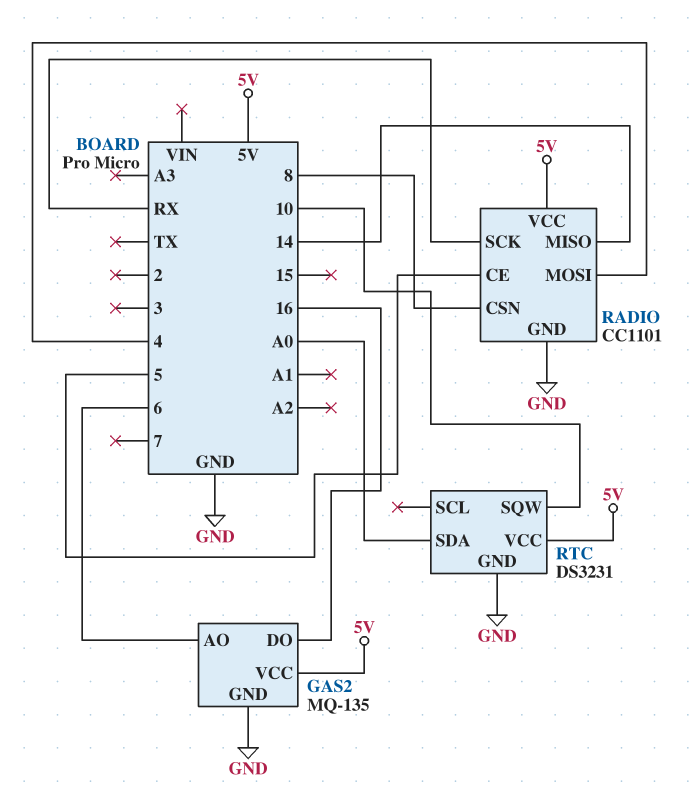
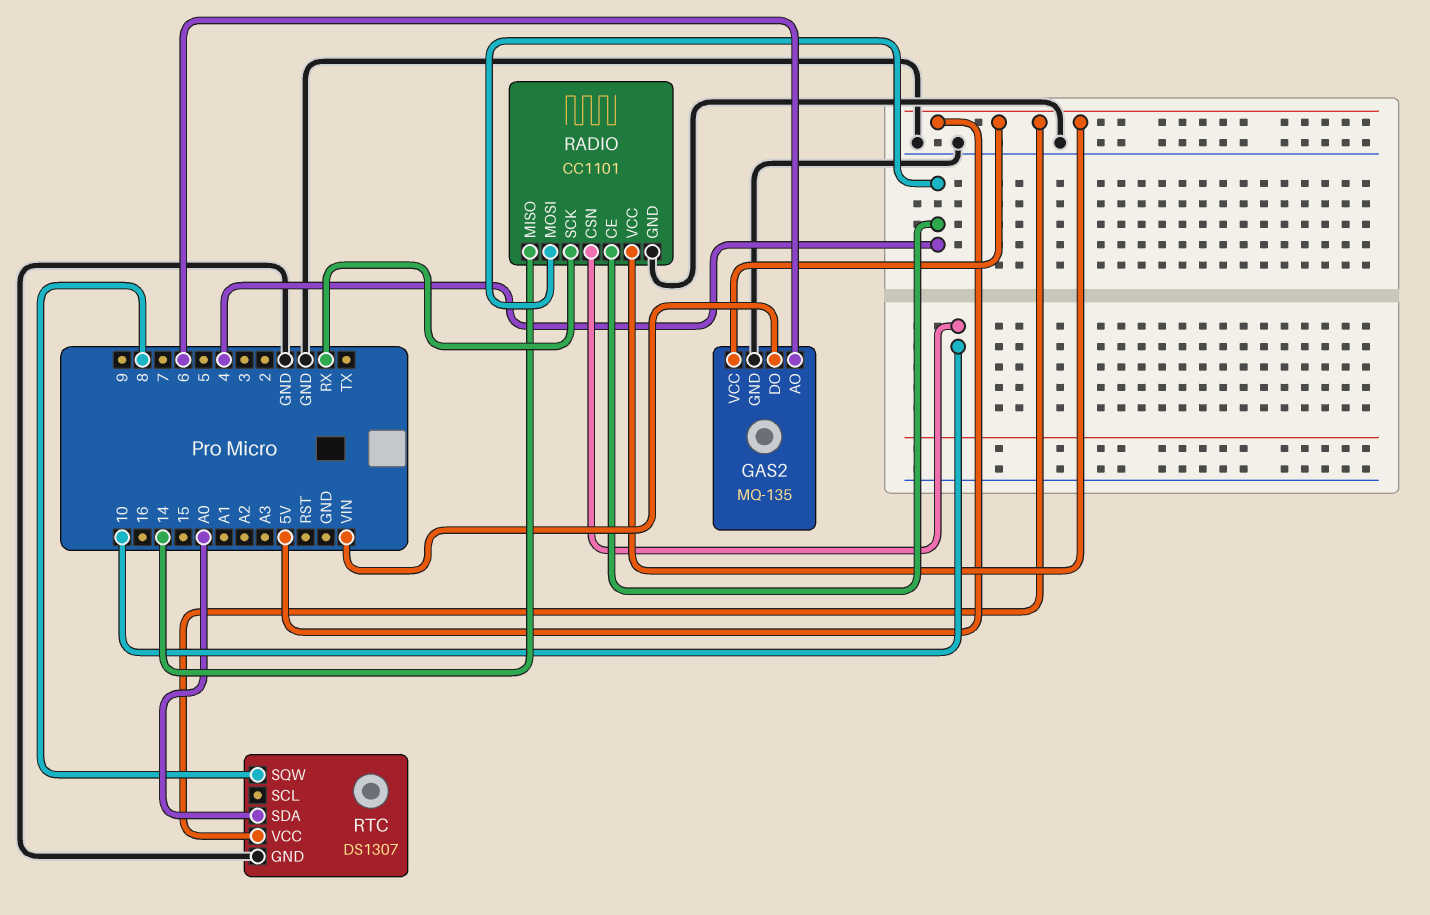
GAS2 pin DO: 16 -> VIN
RADIO pin CE: 5 -> 4
RADIO pin CSN: 8 -> 10
RTC: DS3231 -> DS1307
RTC pin SQW: 10 -> 8

